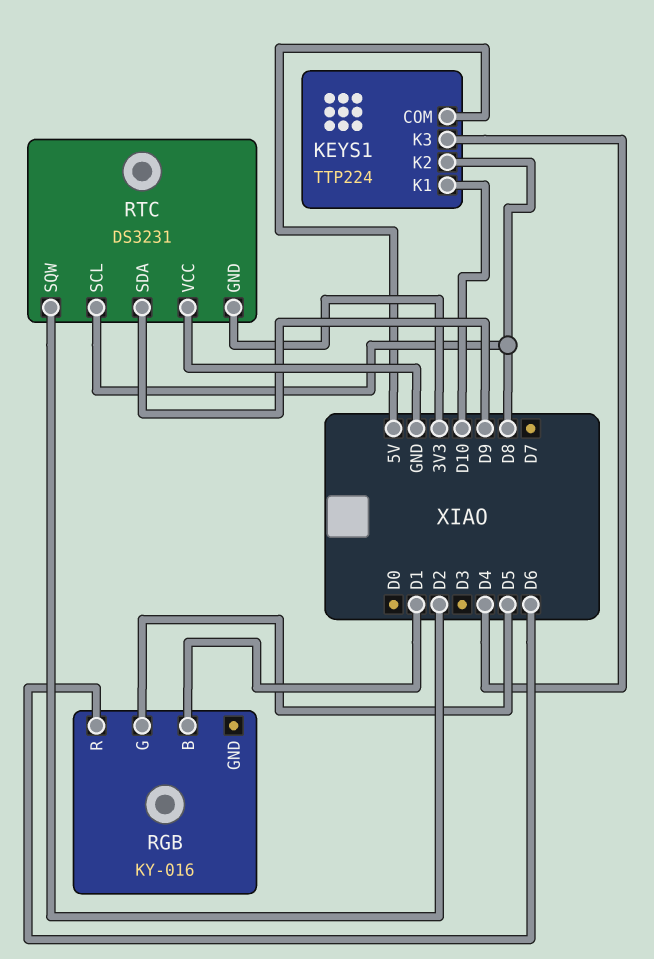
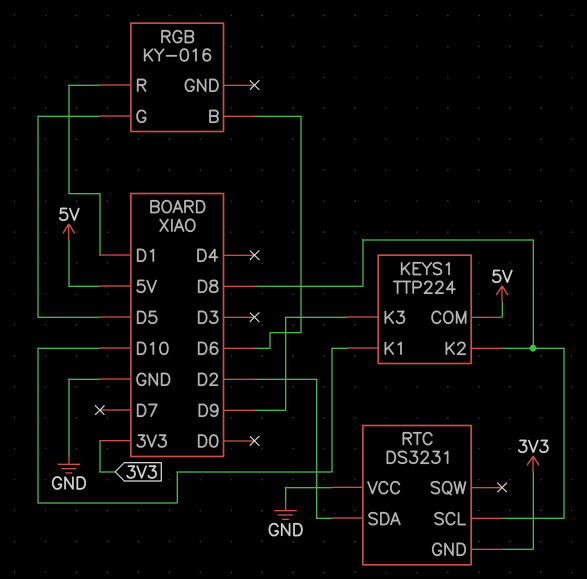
KEYS1 pin K3: D4 -> D9
RGB pin B: D1 -> D6
RGB pin R: D6 -> D1
RTC pin SDA: D9 -> D2
RTC pin SQW: D2 -> none

